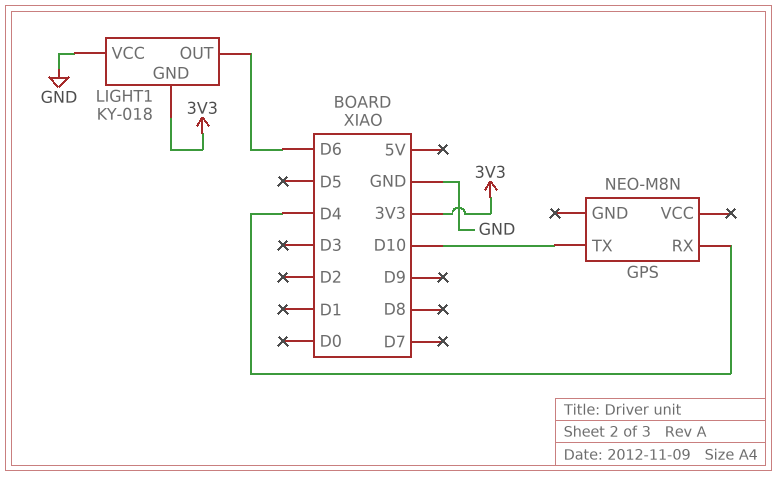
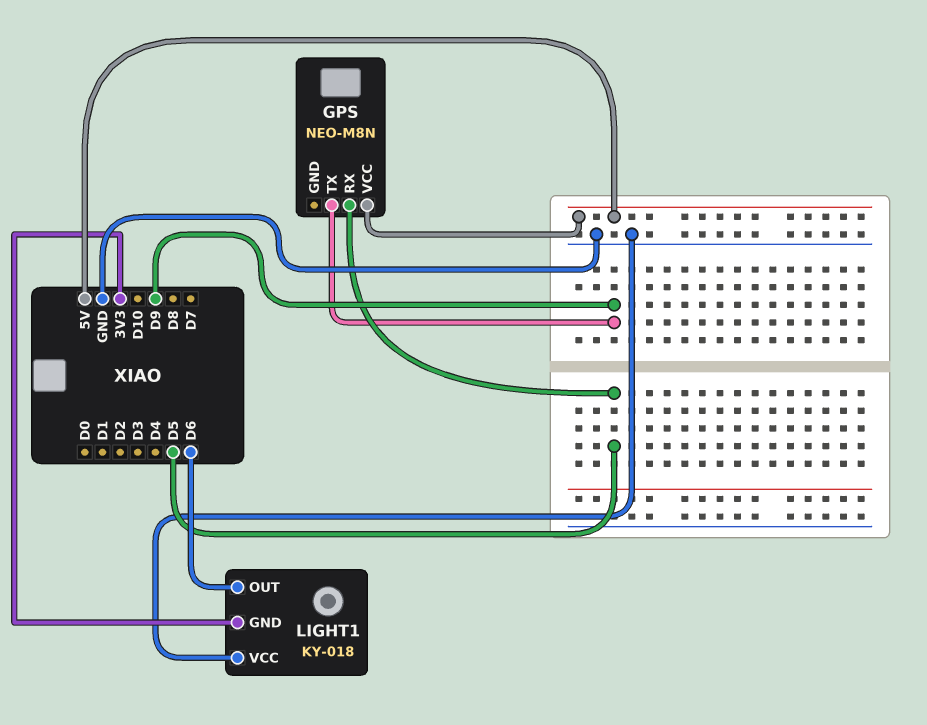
GPS pin RX: D4 -> D5
GPS pin TX: D10 -> D9
GPS pin VCC: none -> 5V

